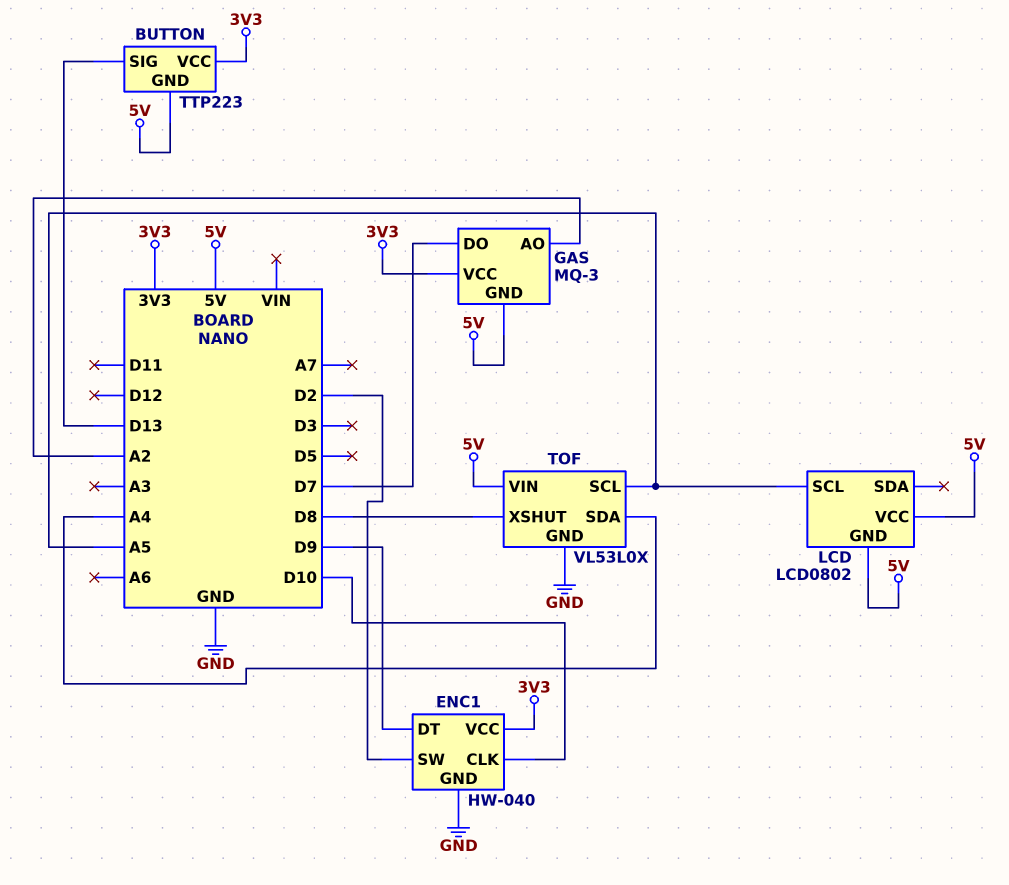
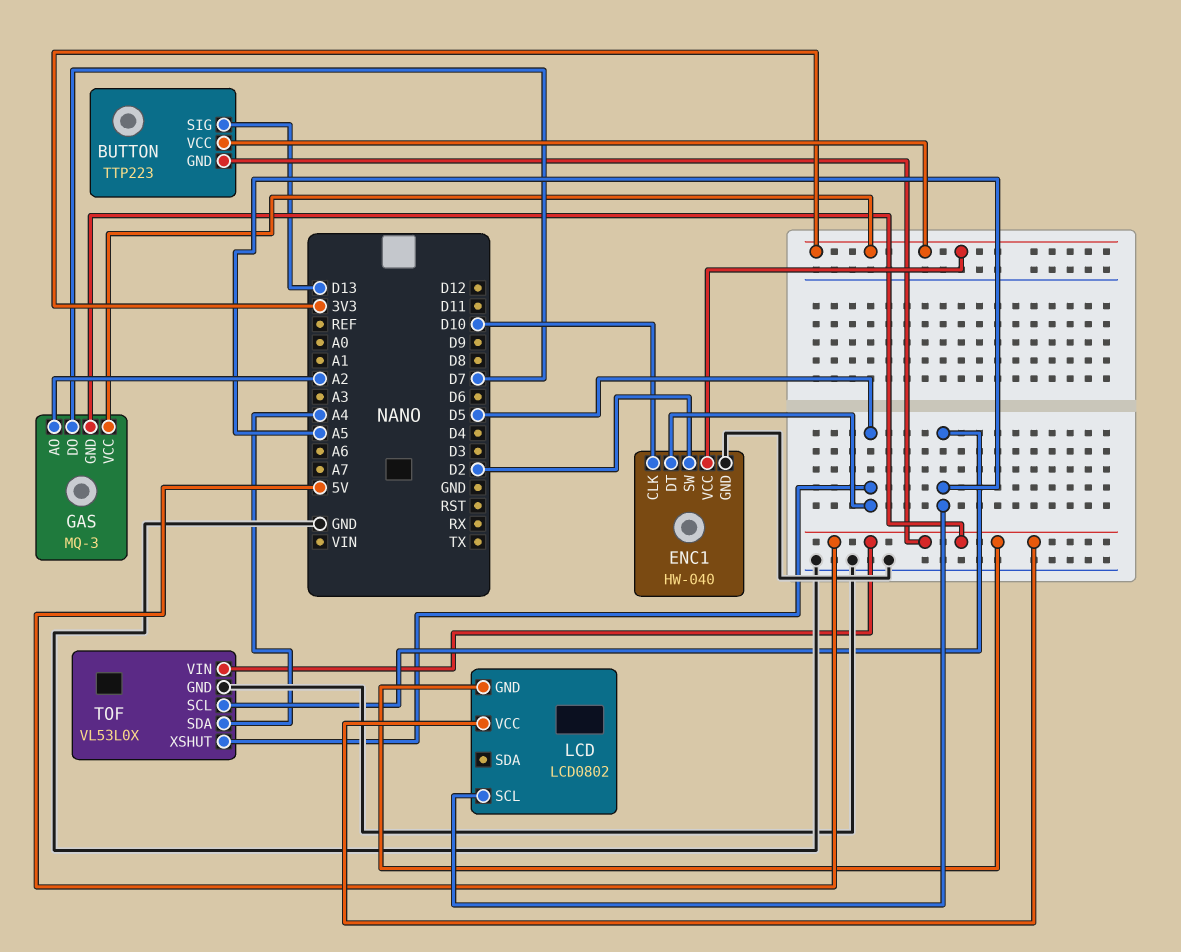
ENC1 pin DT: D9 -> D5
TOF pin XSHUT: D8 -> D5

